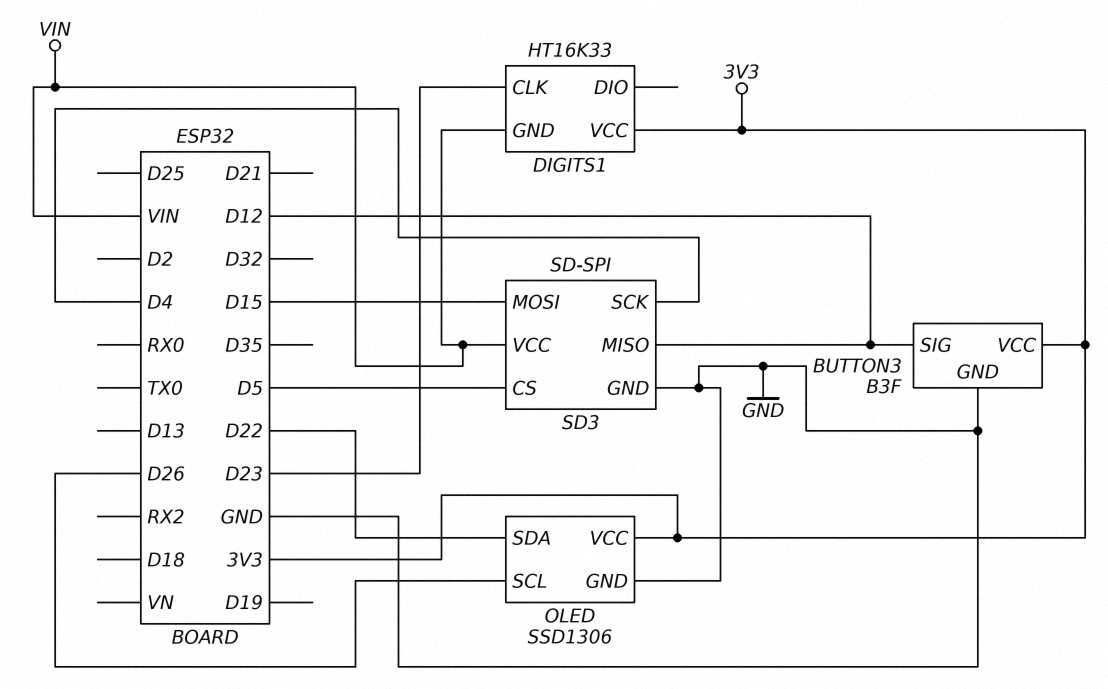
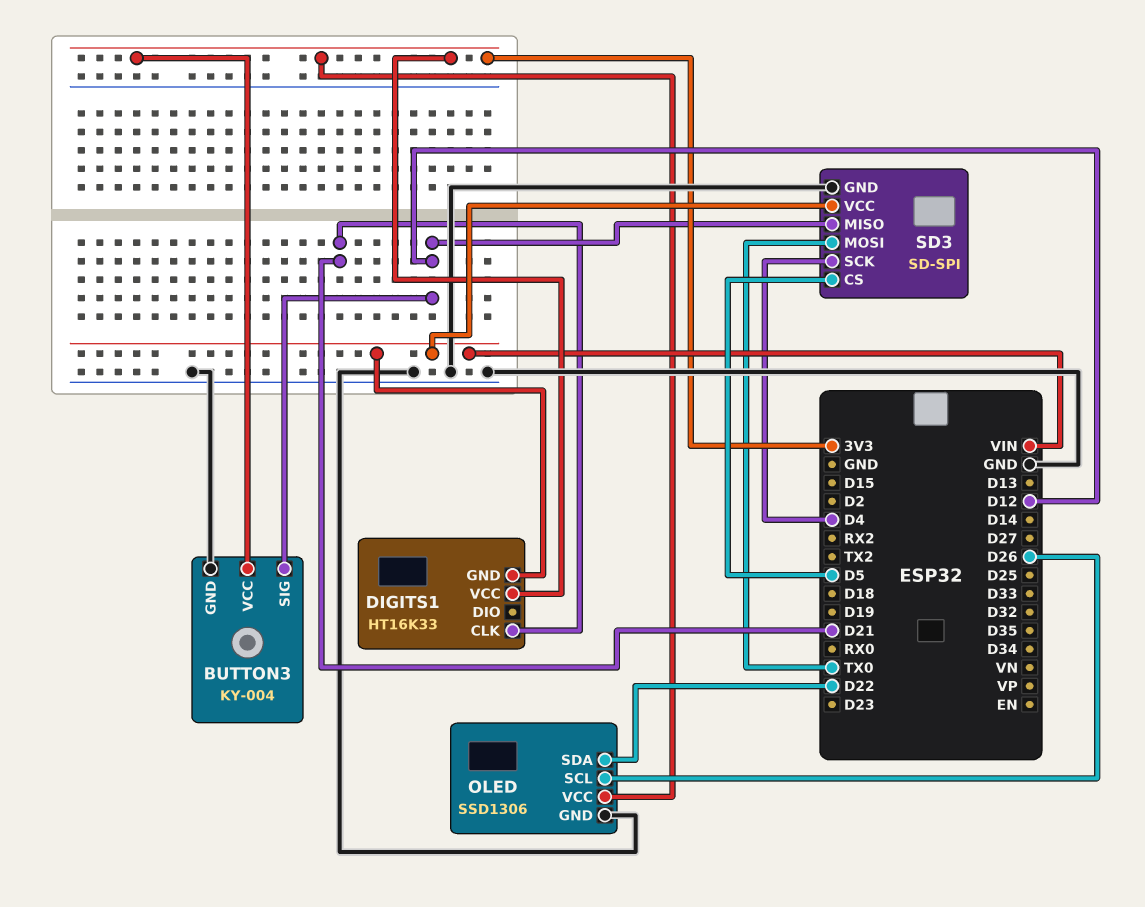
BUTTON3: B3F -> KY-004
DIGITS1 pin CLK: D23 -> D21
SD3 pin MOSI: D15 -> TX0

